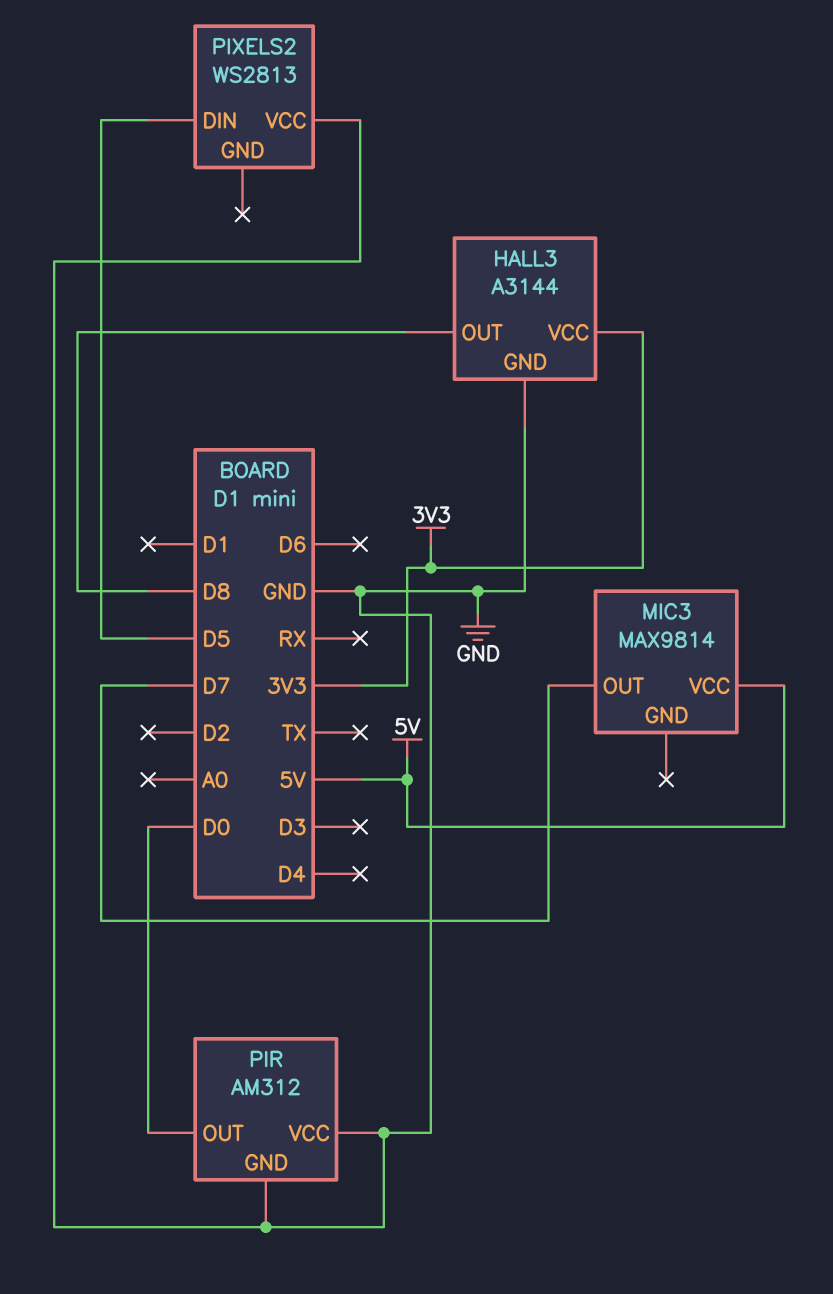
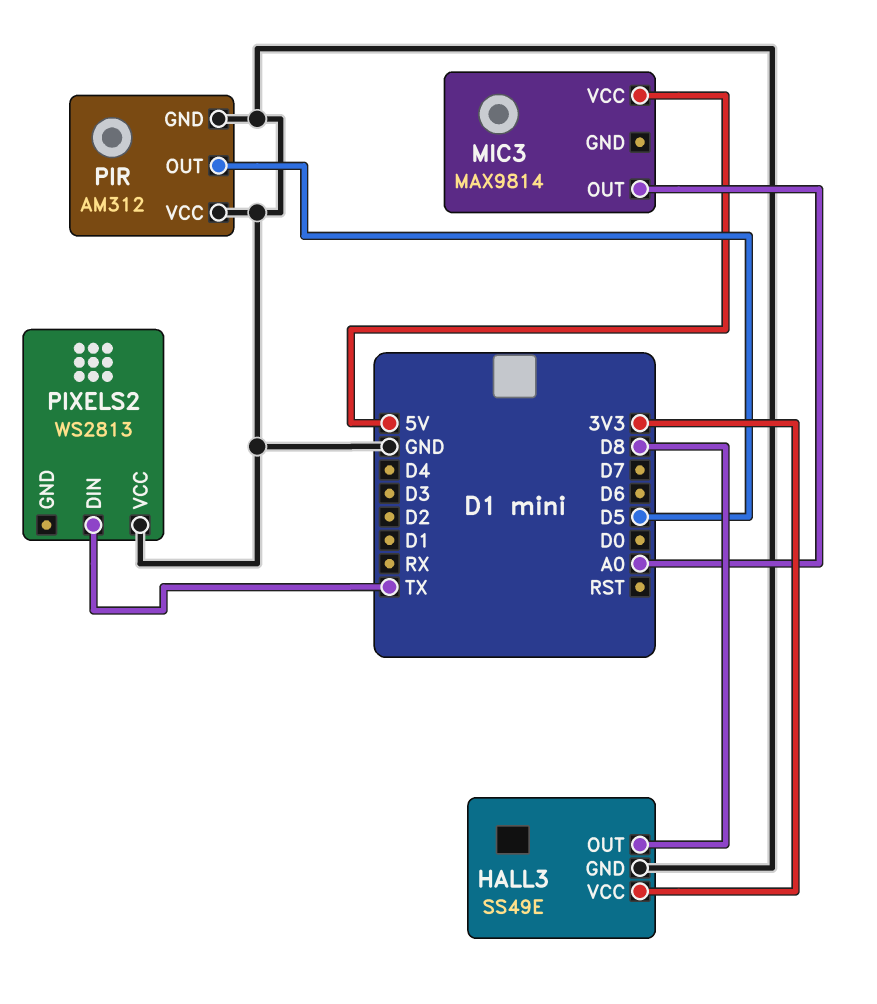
HALL3: A3144 -> SS49E
MIC3 pin OUT: D7 -> A0
PIR pin OUT: D0 -> D5
PIXELS2 pin DIN: D5 -> TX

